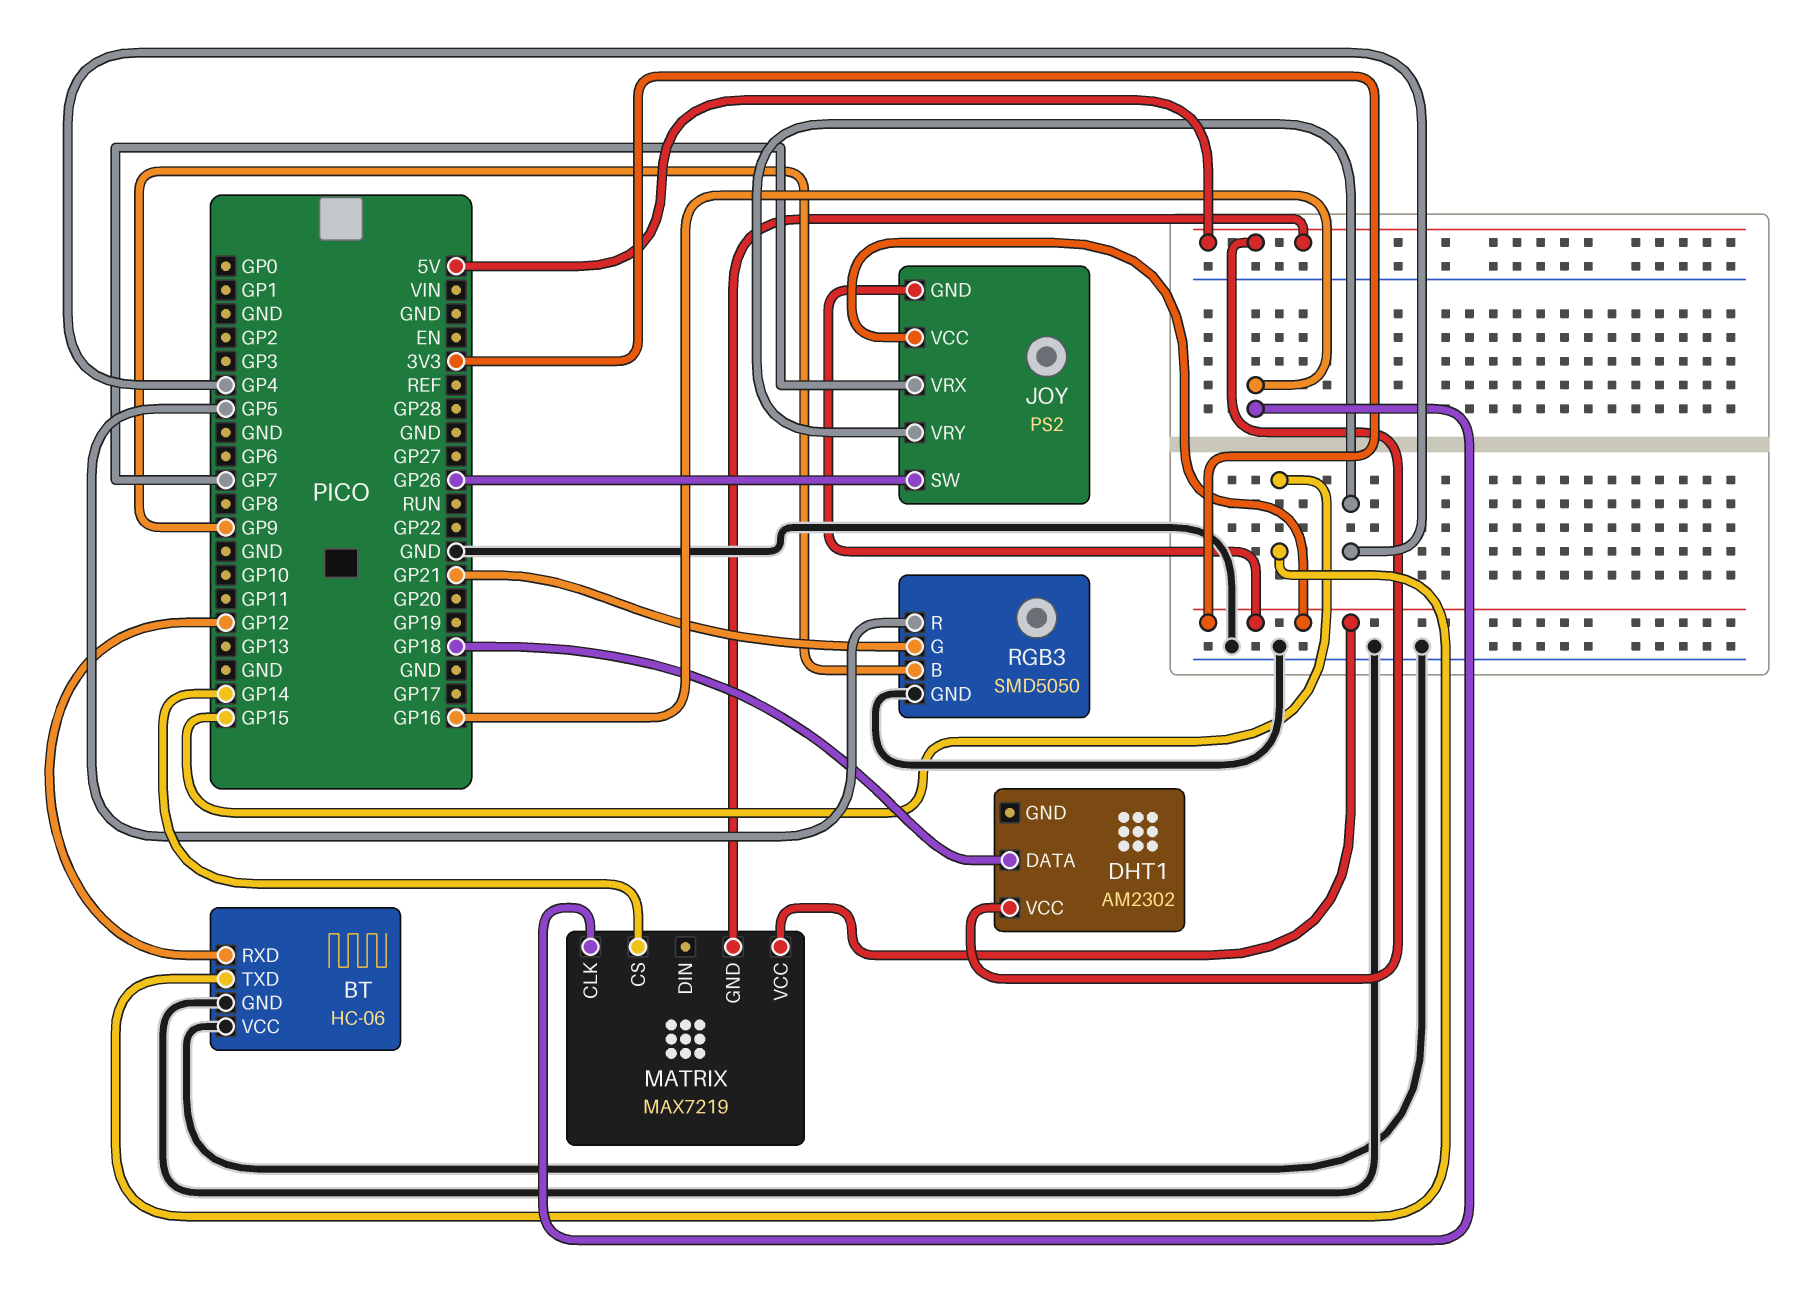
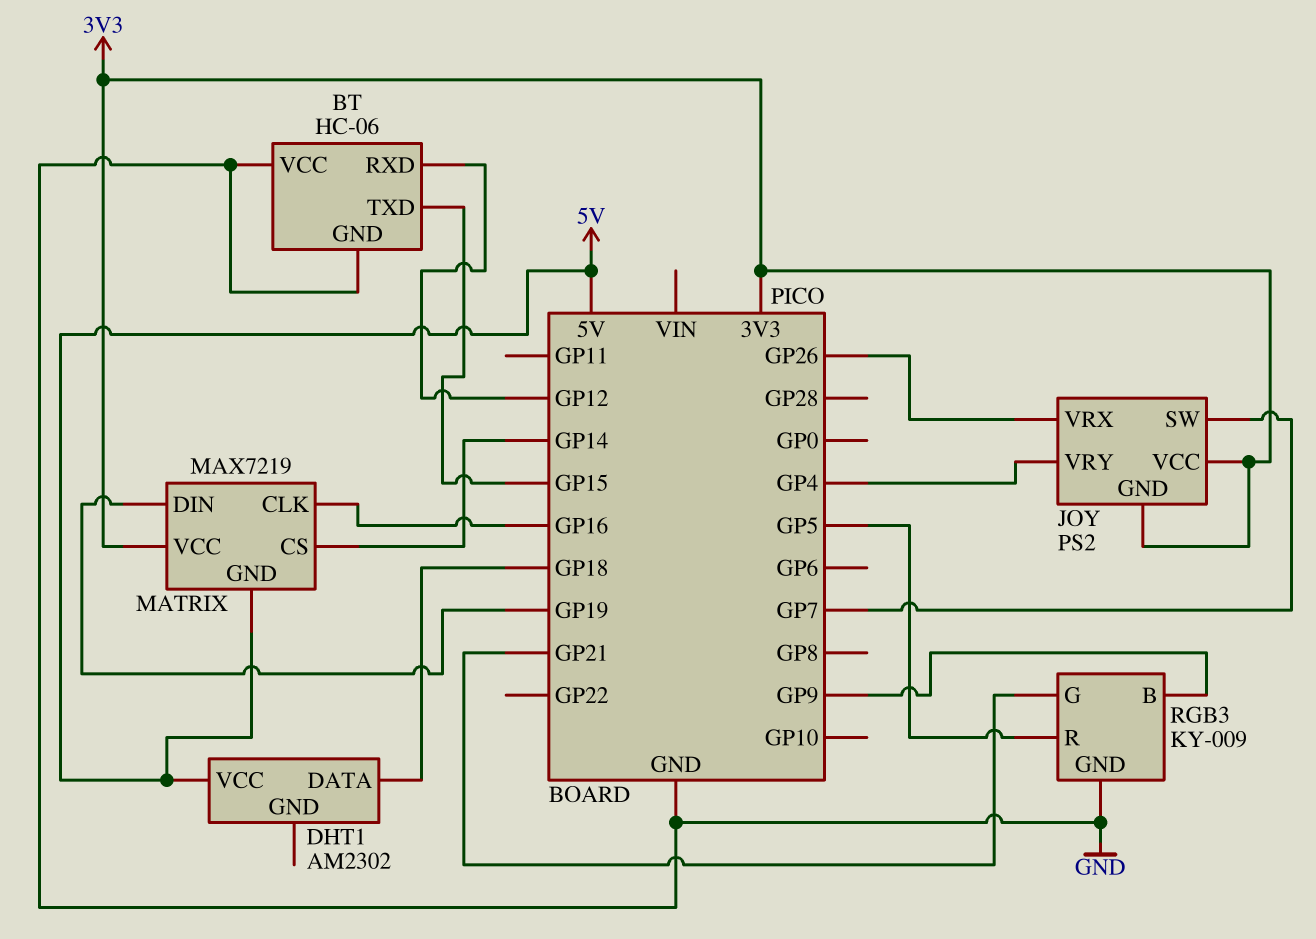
JOY pin SW: GP26 -> GP7
JOY pin VRX: GP7 -> GP26
MATRIX pin DIN: none -> GP19
RGB3: SMD5050 -> KY-009

